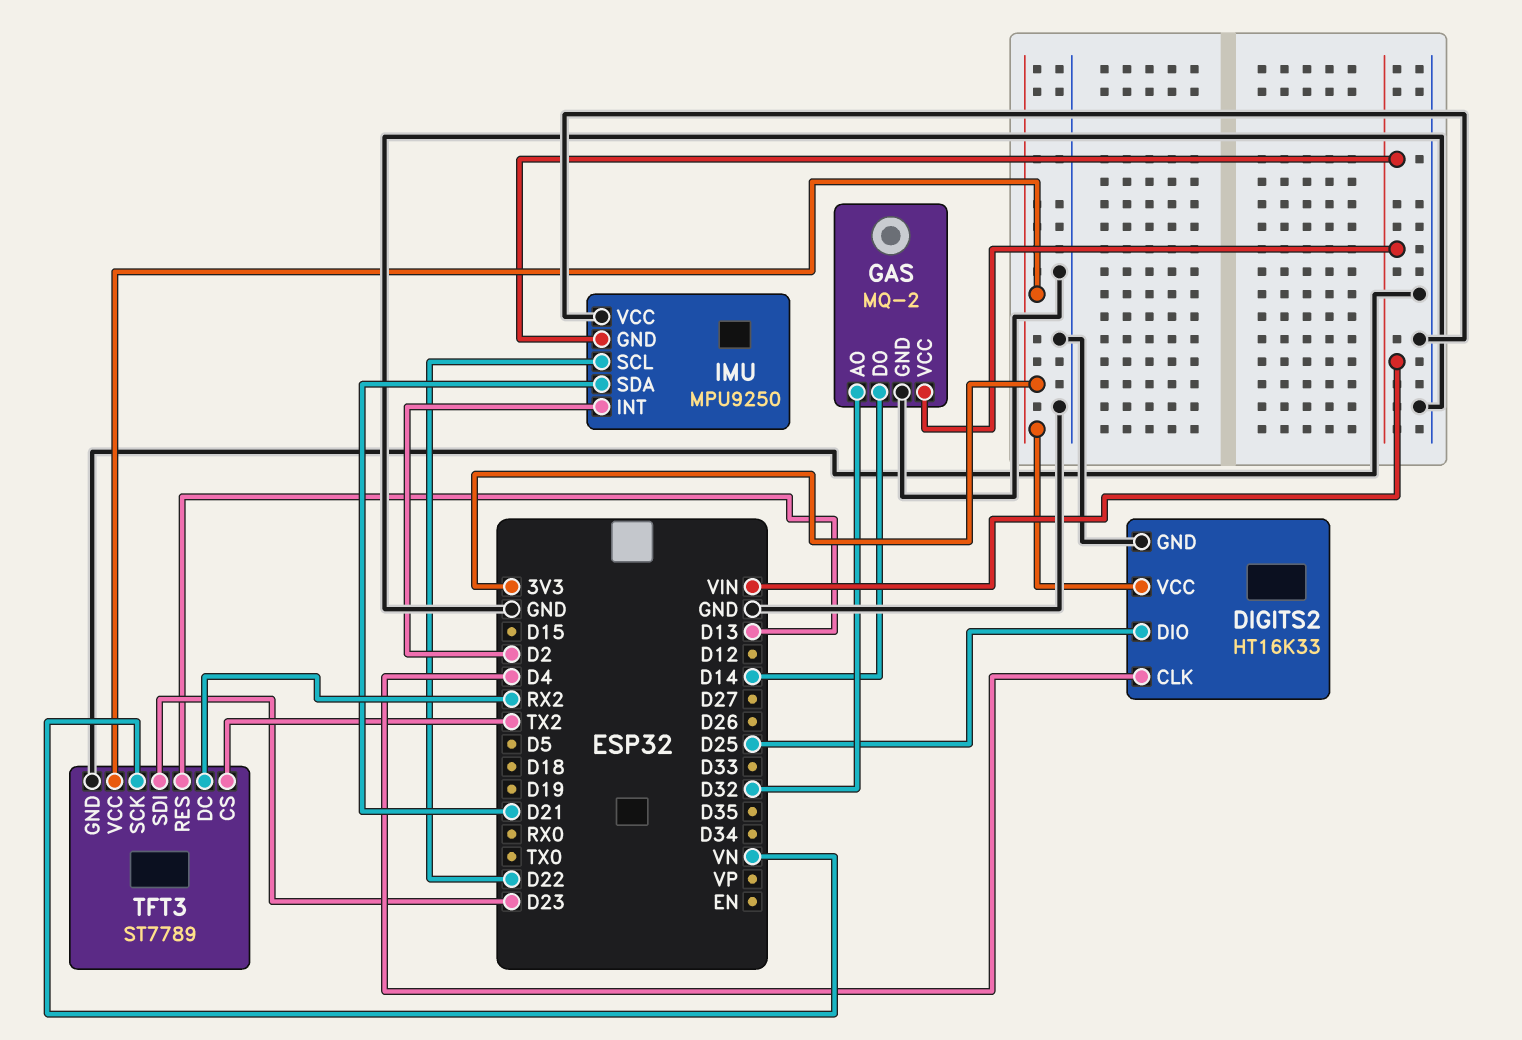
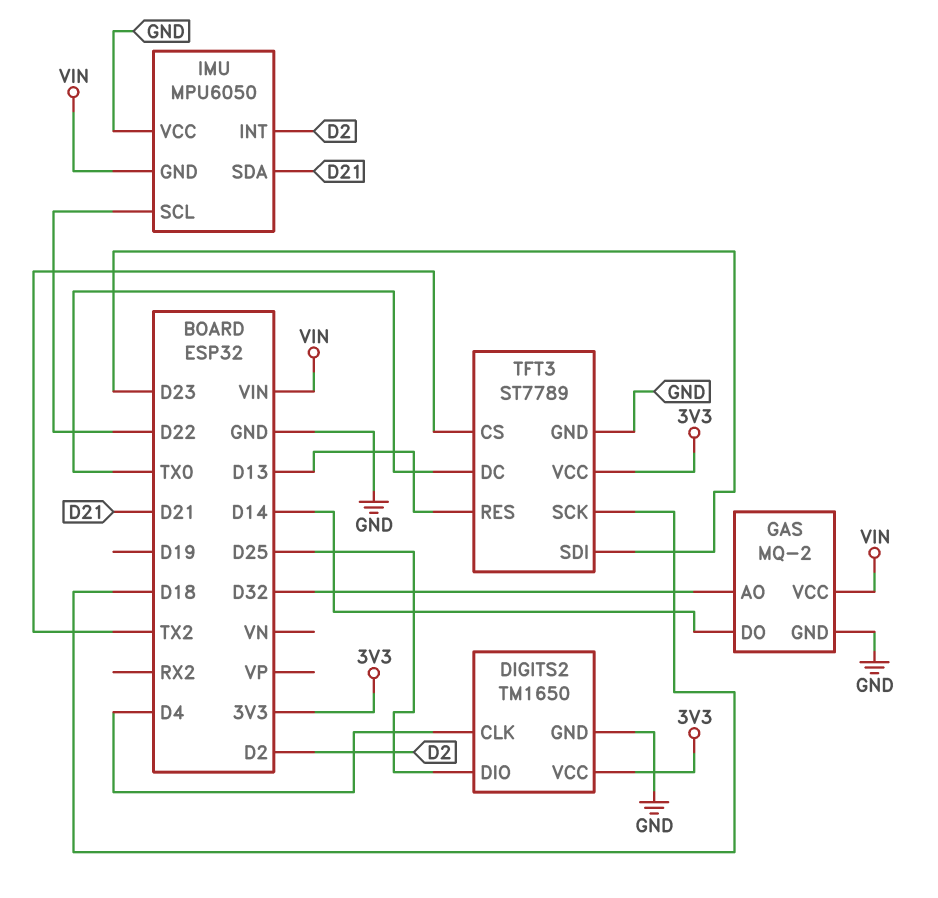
DIGITS2: HT16K33 -> TM1650
IMU: MPU9250 -> MPU6050
TFT3 pin DC: RX2 -> TX0
TFT3 pin SCK: VN -> D18

